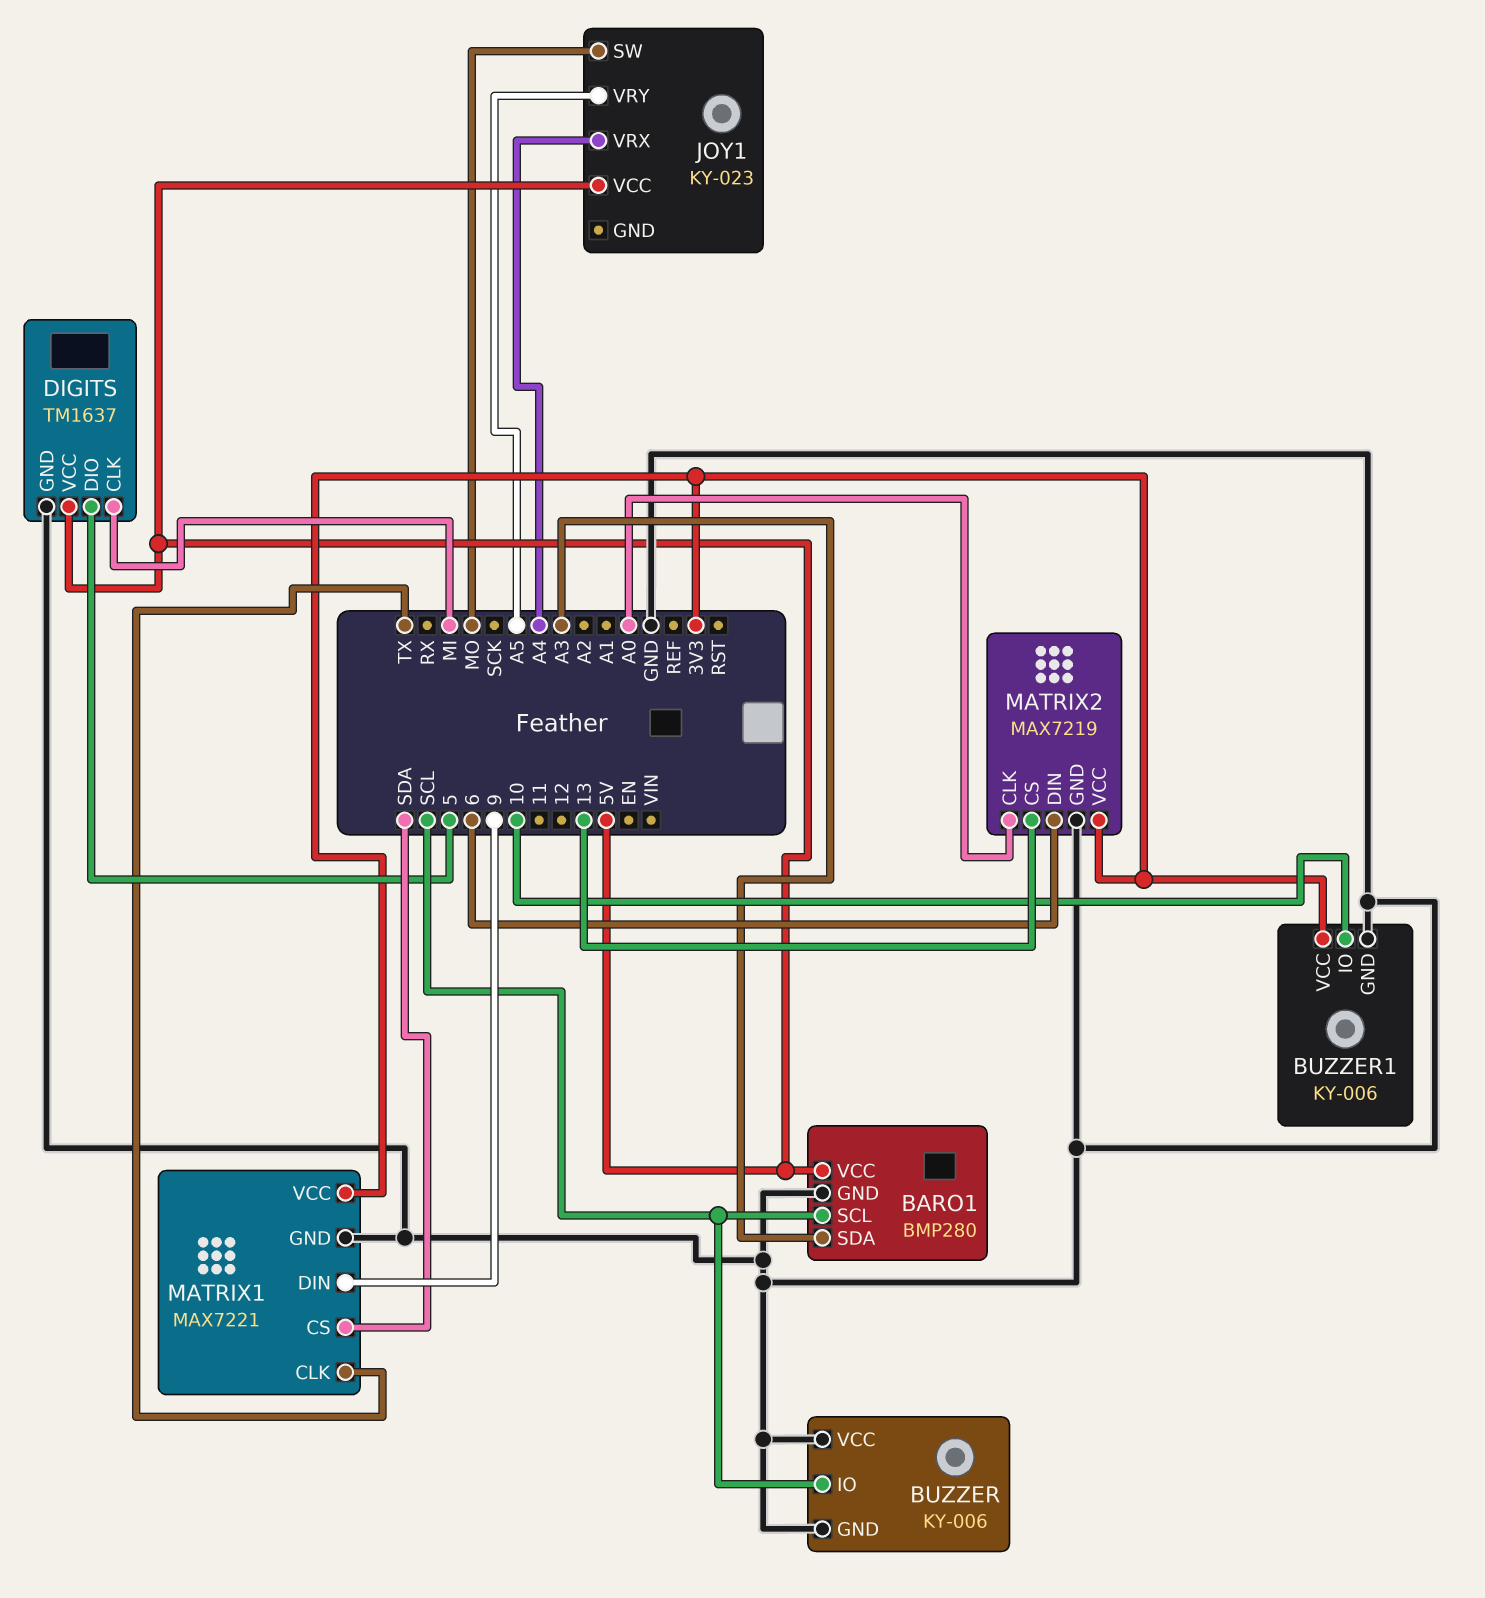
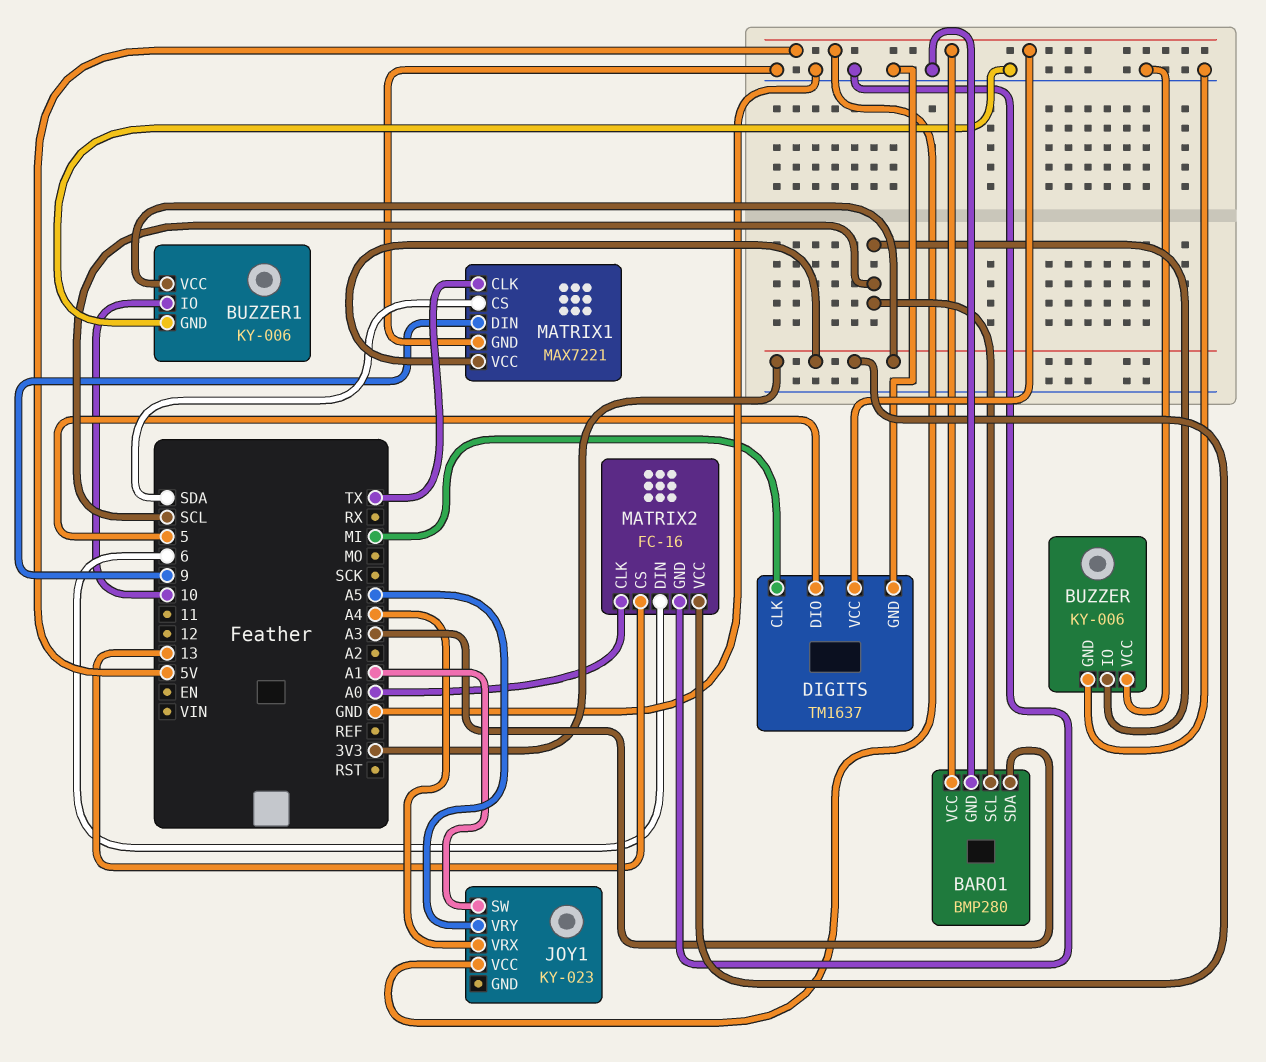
JOY1 pin SW: MO -> A1
MATRIX2: MAX7219 -> FC-16

